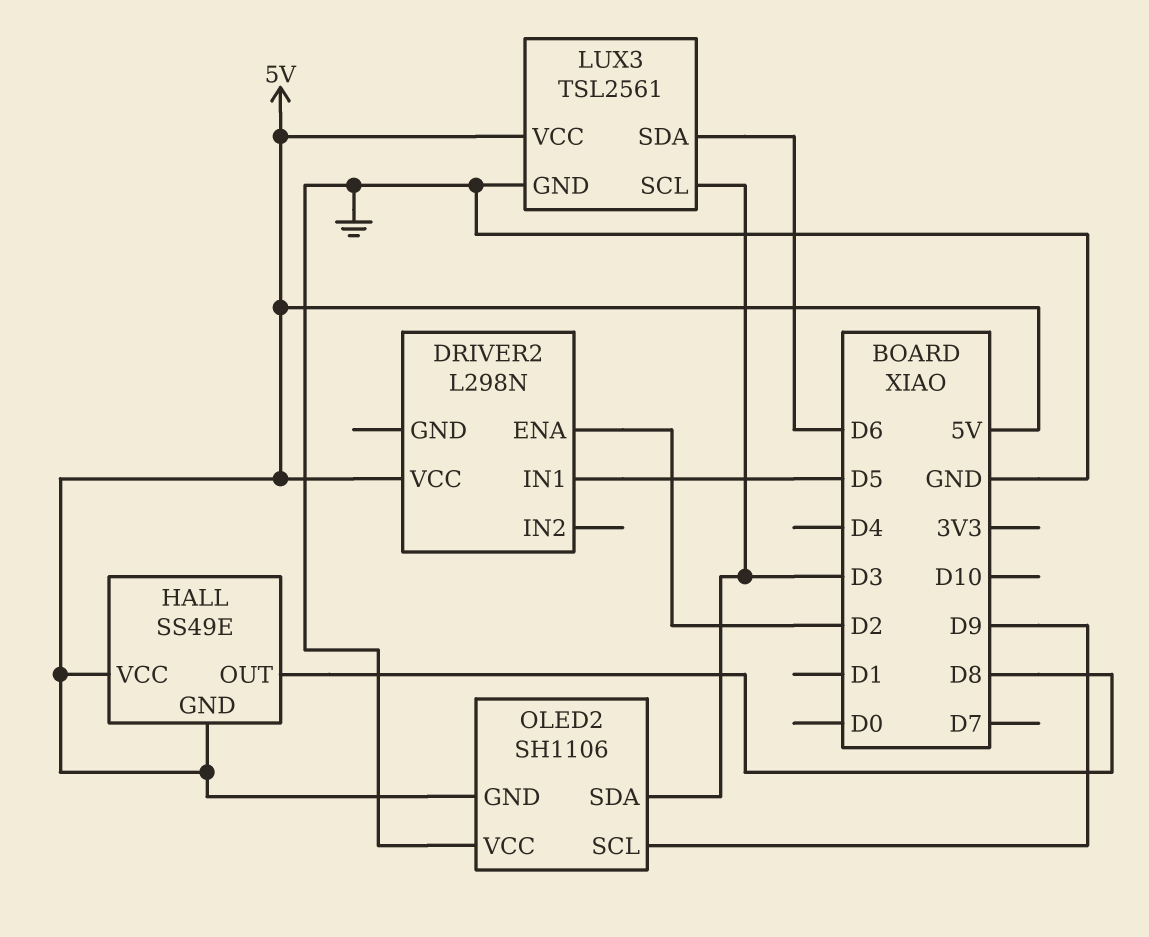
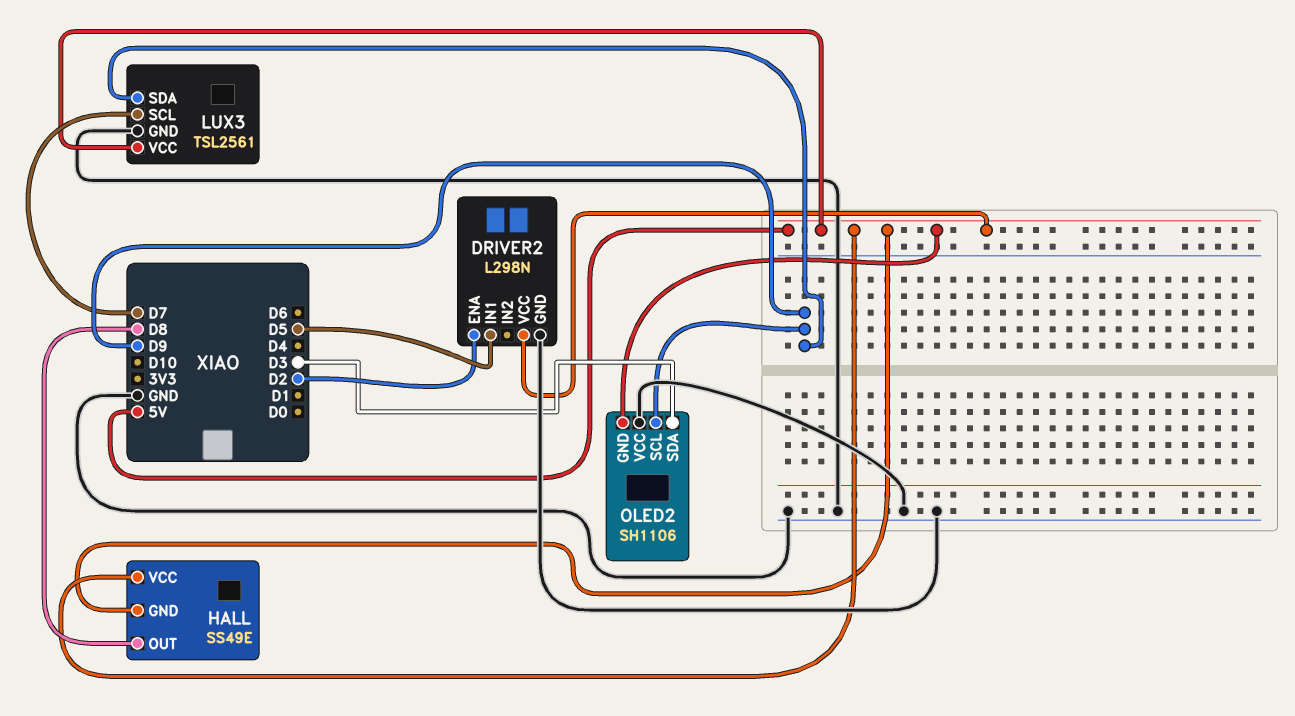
DRIVER2 pin GND: none -> GND
LUX3 pin SCL: D3 -> D7
LUX3 pin SDA: D6 -> D9

